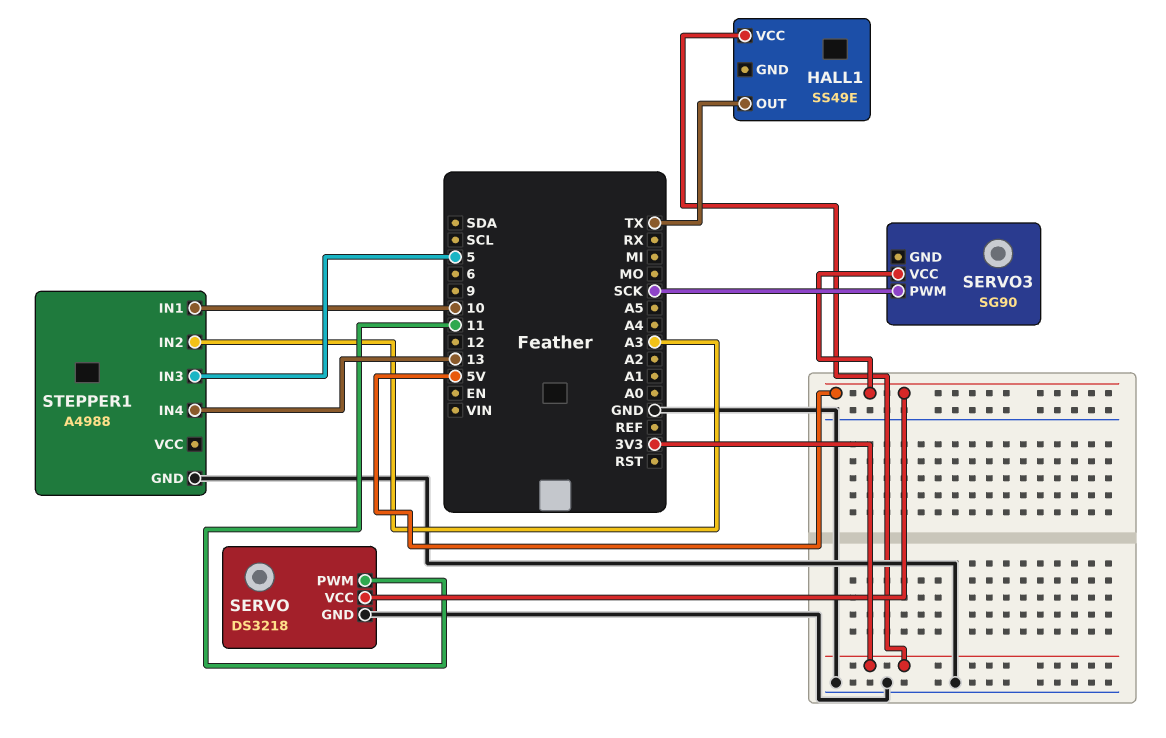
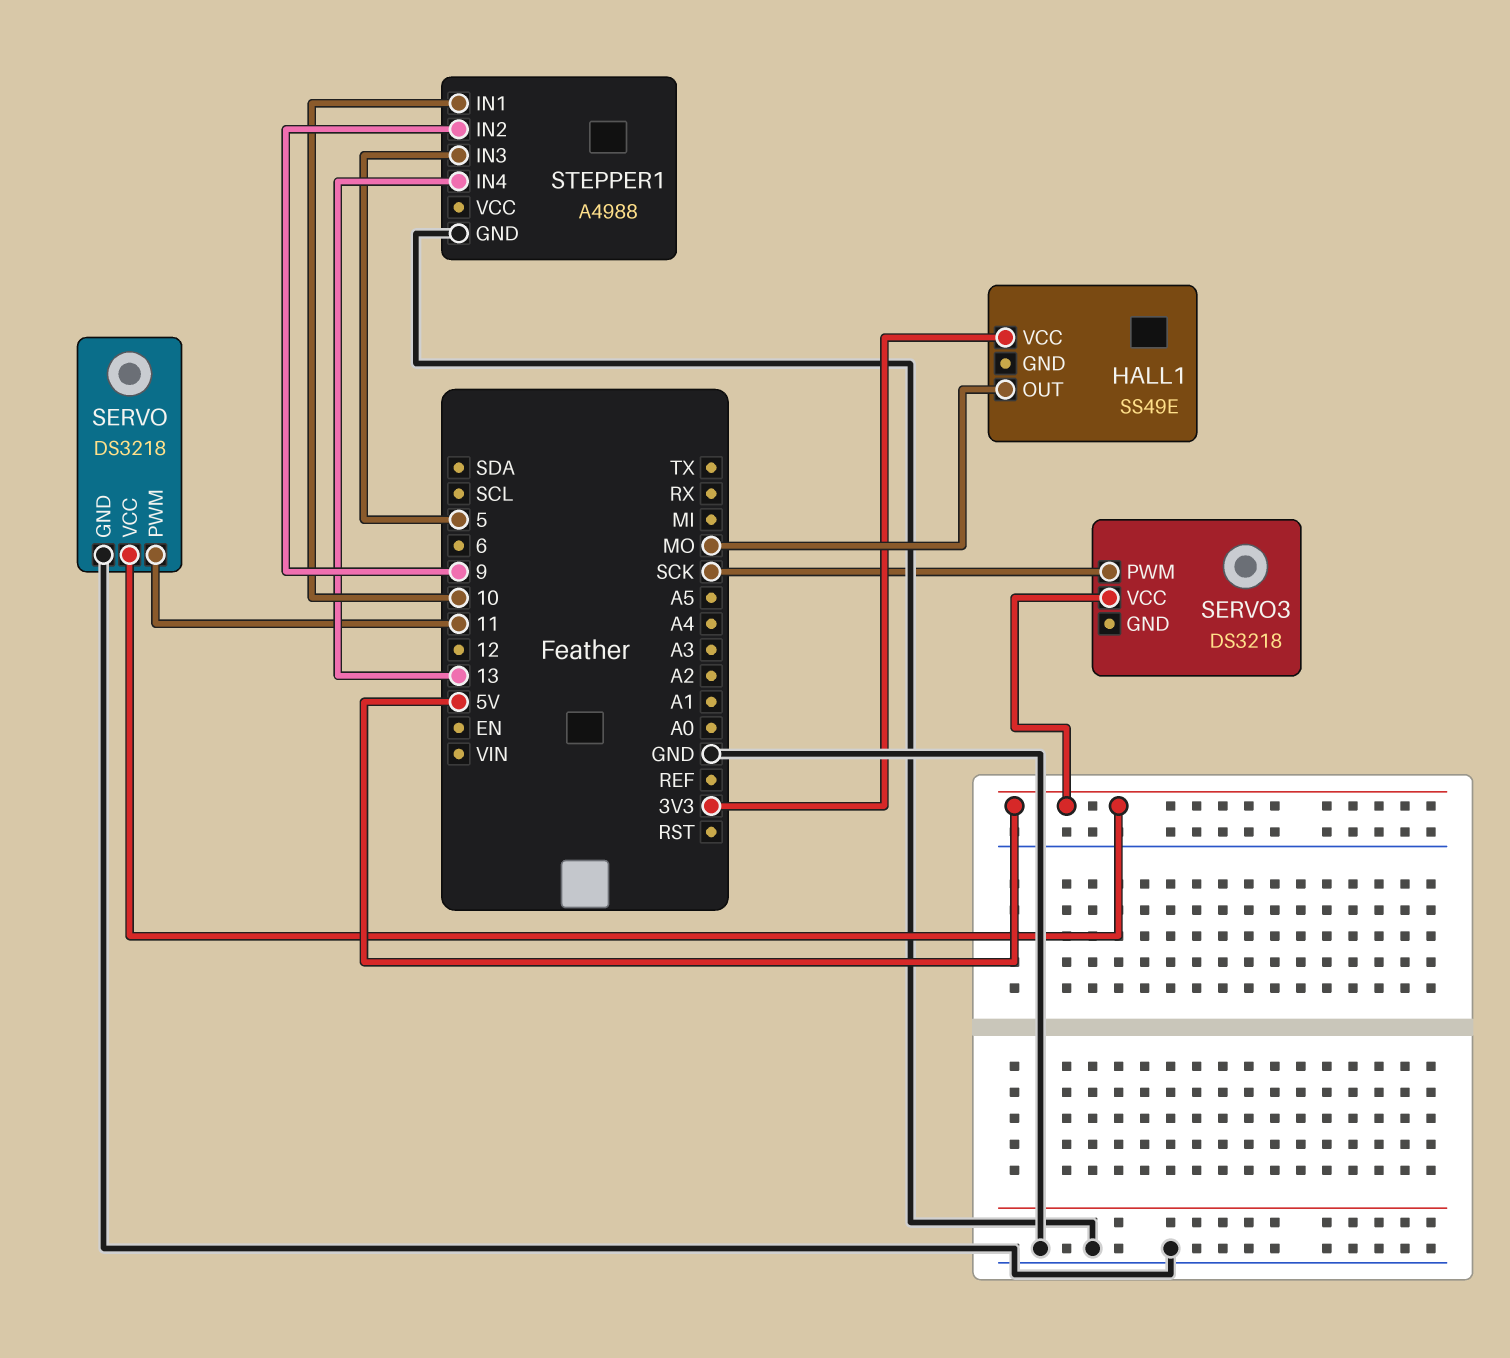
HALL1 pin OUT: TX -> MO
SERVO3: SG90 -> DS3218
STEPPER1 pin IN2: A3 -> 9

